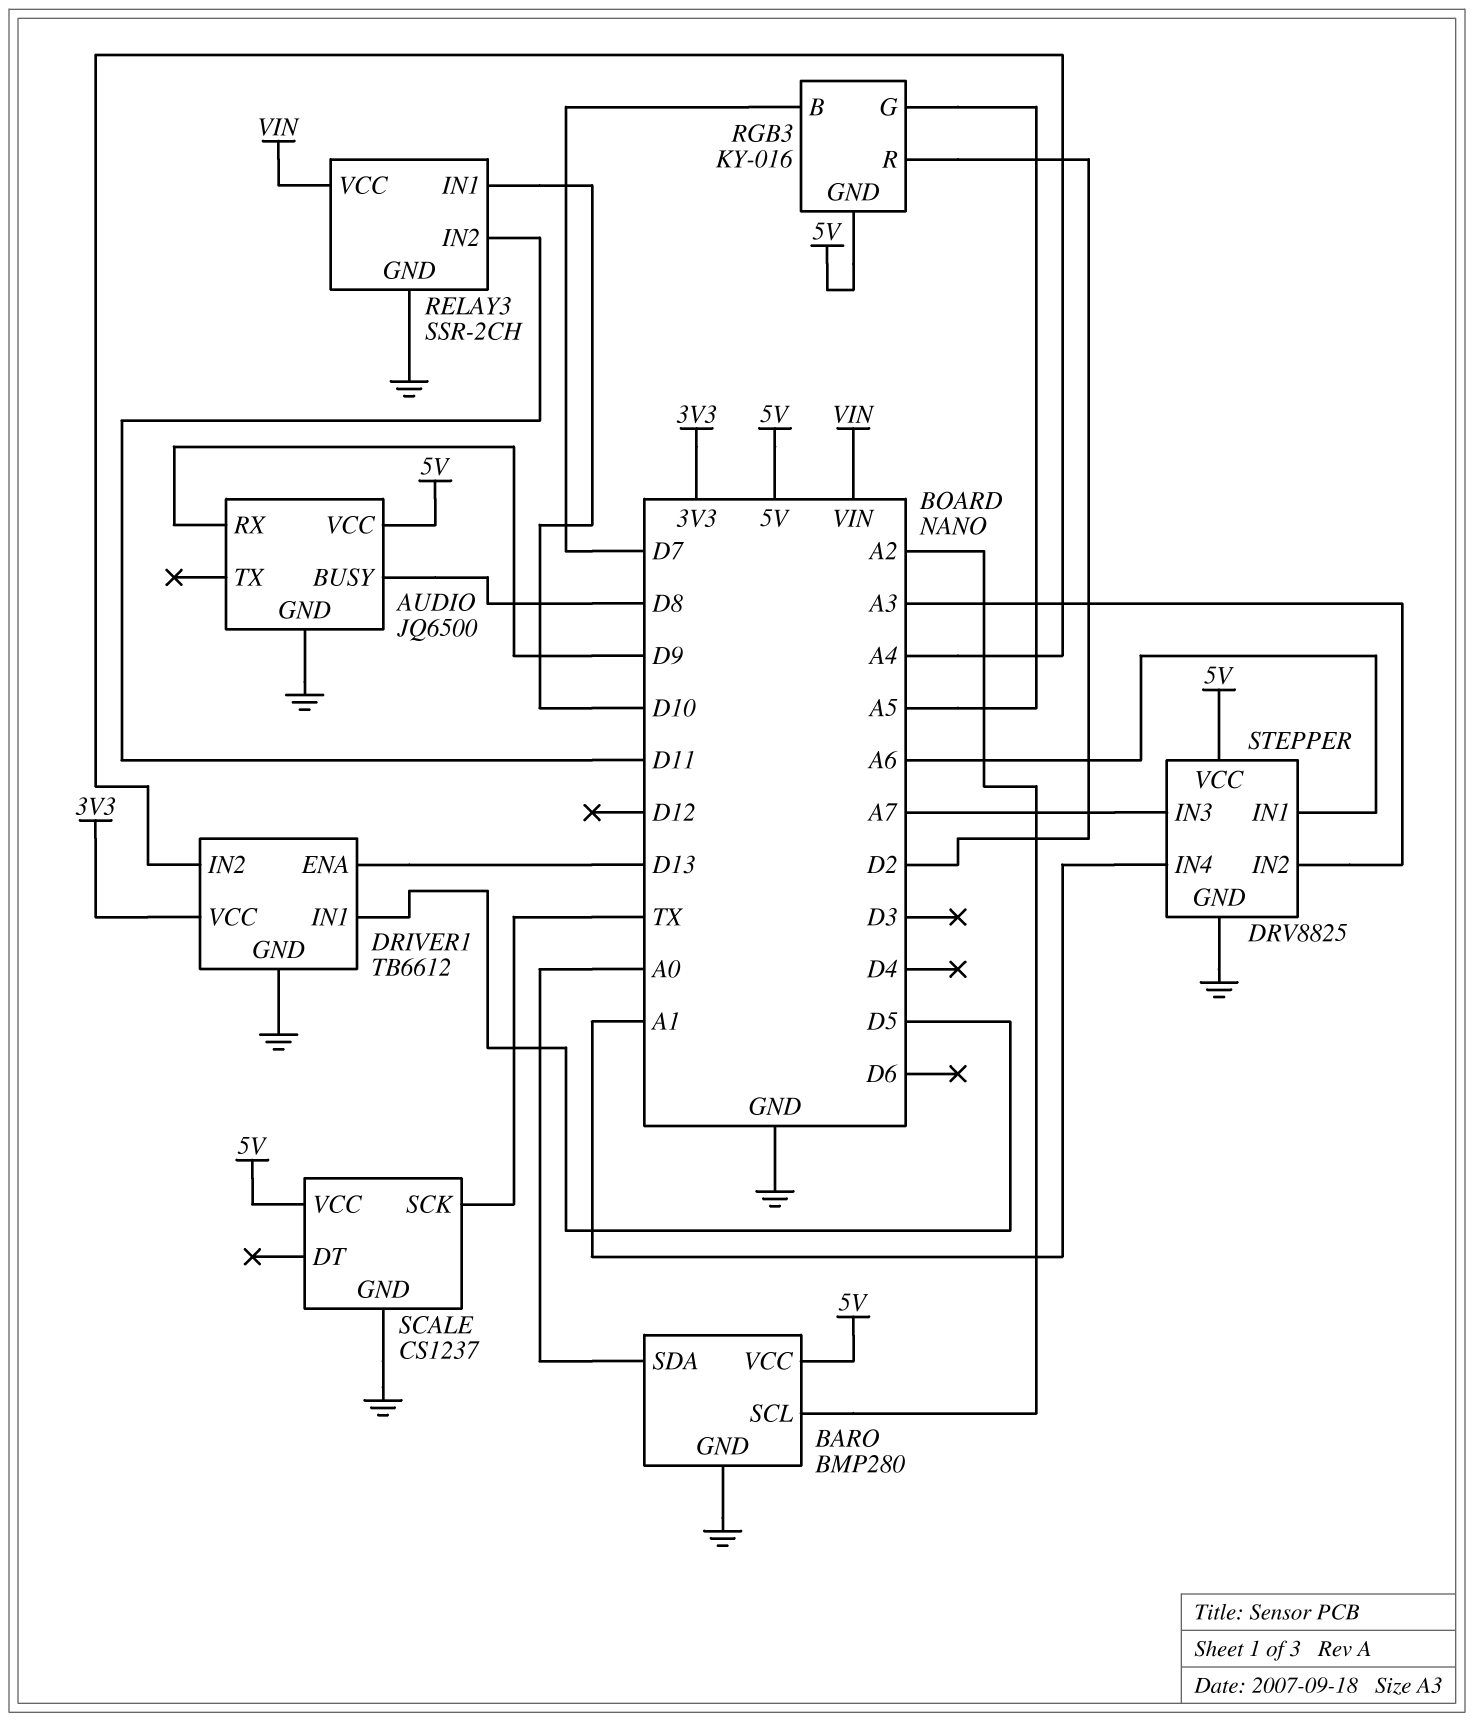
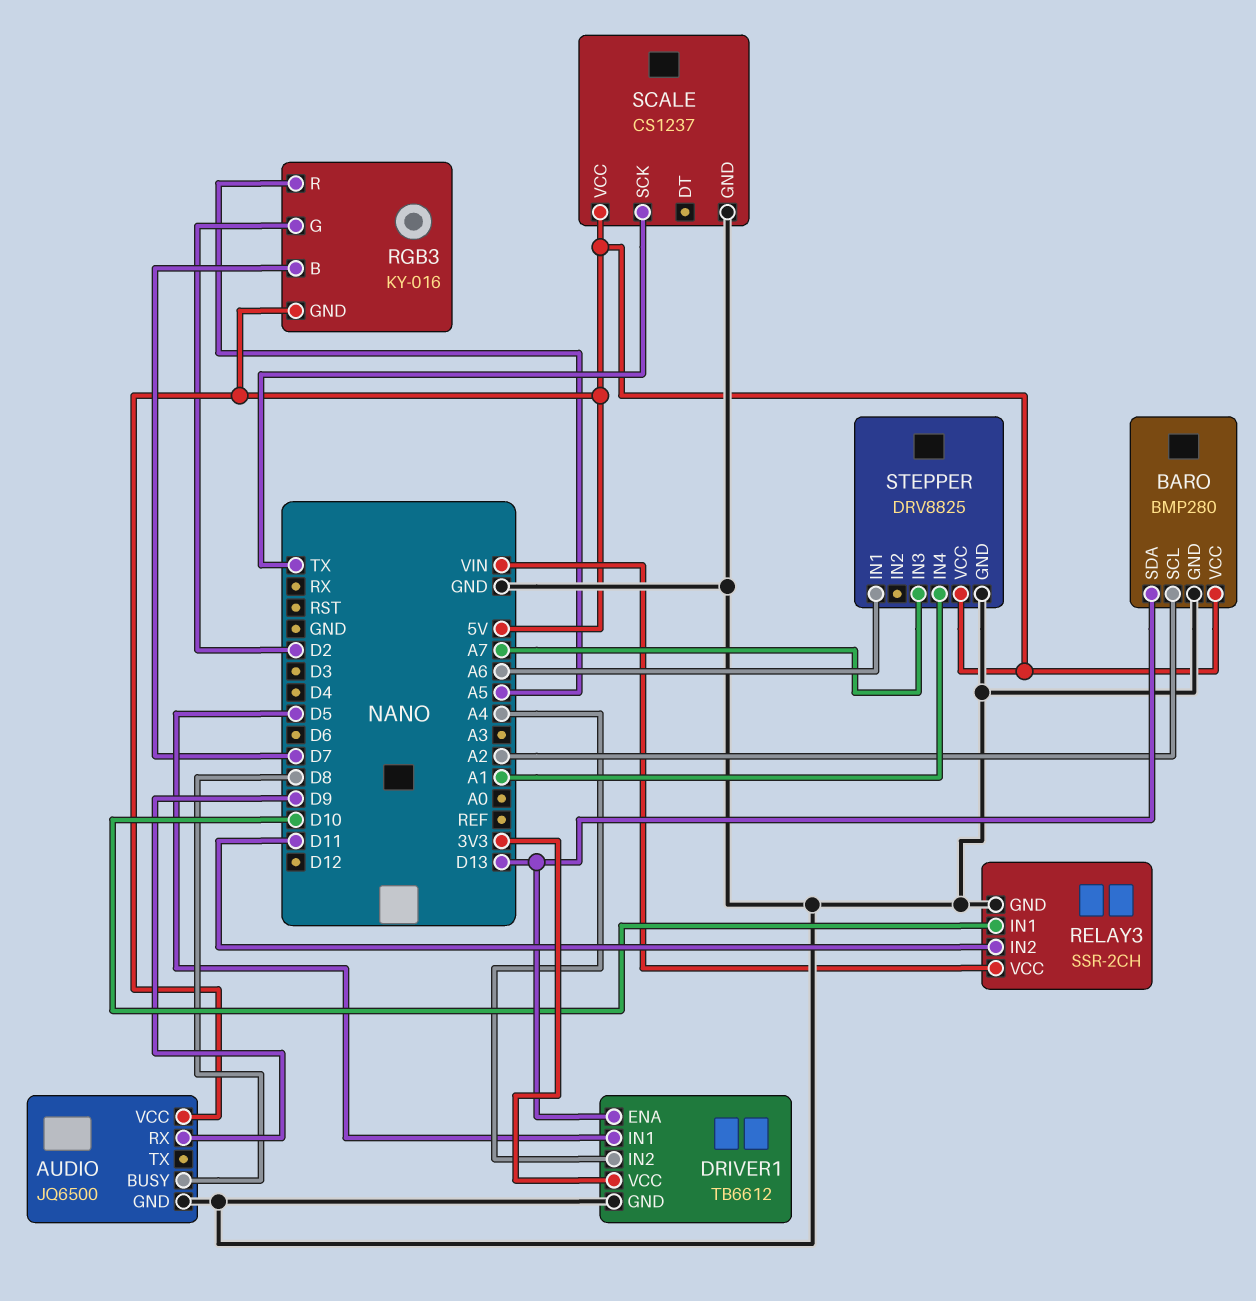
BARO pin SDA: A0 -> D13
RGB3 pin G: A5 -> D2
RGB3 pin R: D2 -> A5
STEPPER pin IN2: A3 -> none

